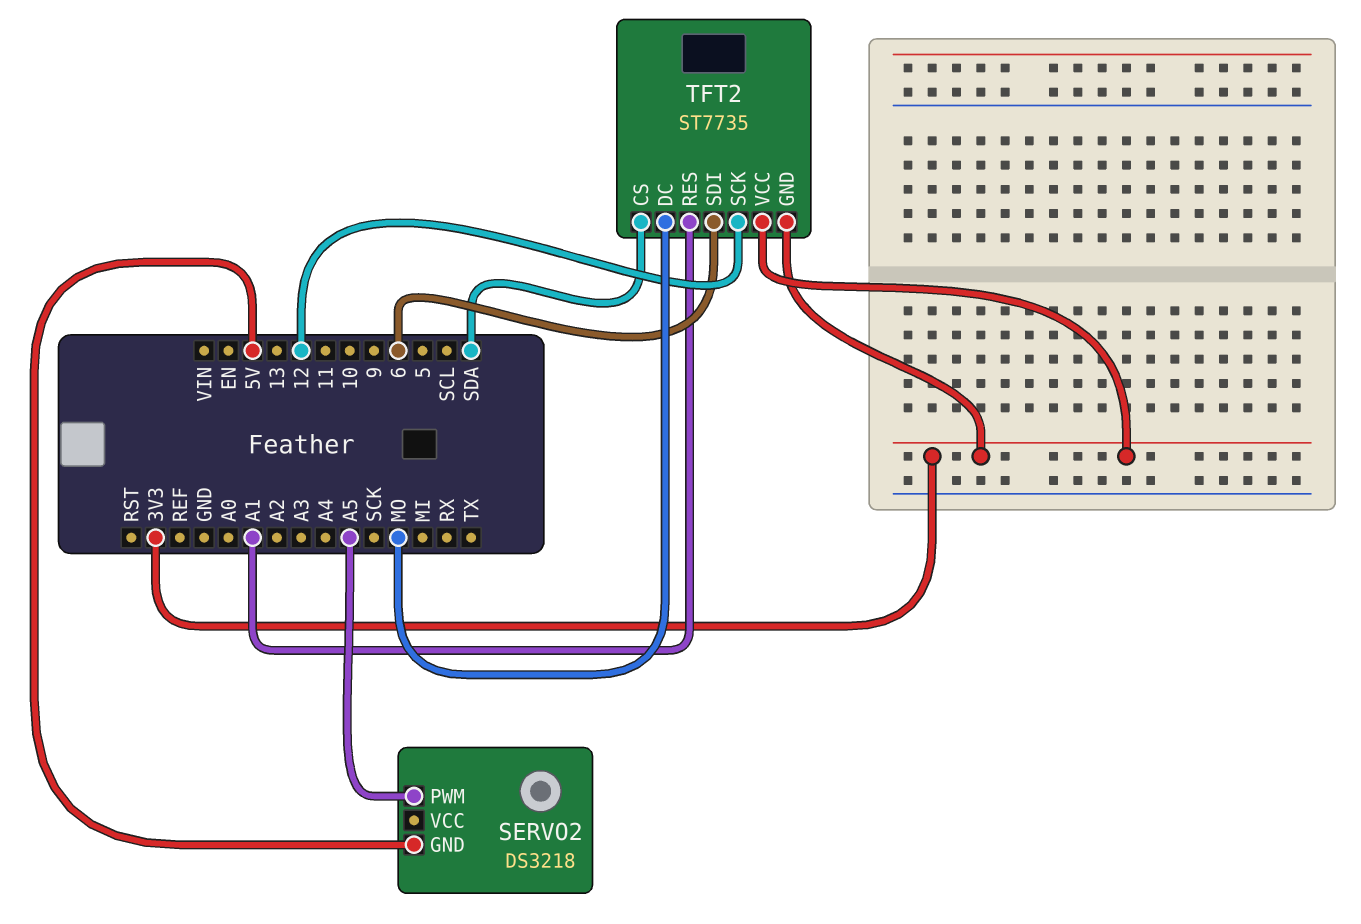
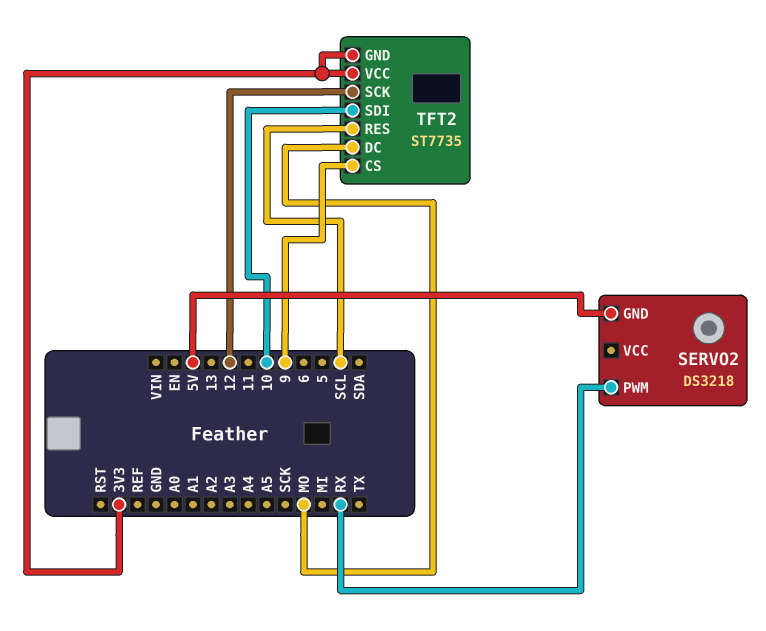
SERVO2 pin PWM: A5 -> RX
TFT2 pin CS: SDA -> 9
TFT2 pin RES: A1 -> SCL
TFT2 pin SDI: 6 -> 10

